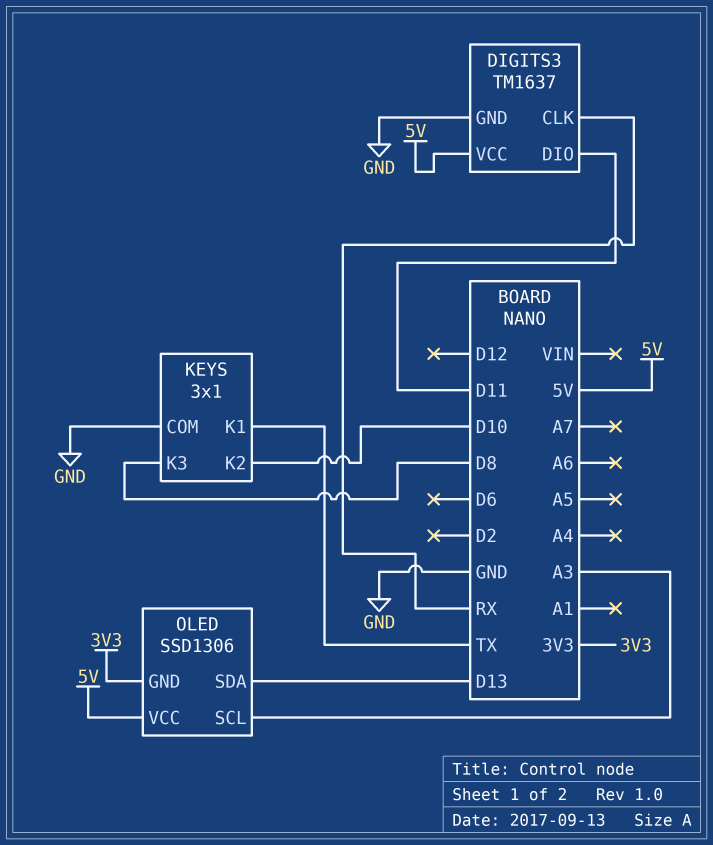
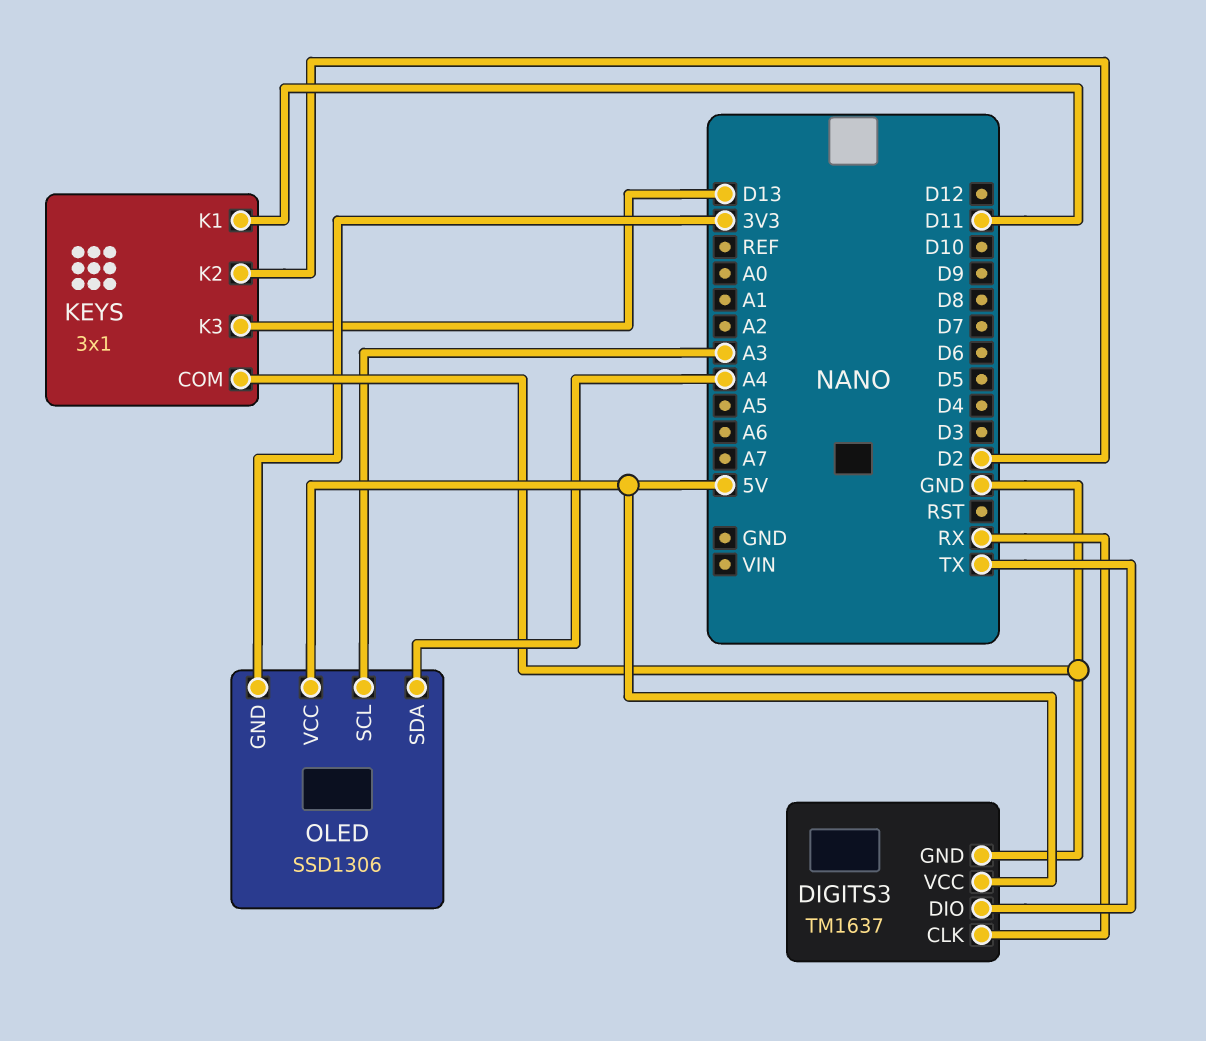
DIGITS3 pin DIO: D11 -> TX
KEYS pin K1: TX -> D11
KEYS pin K2: D10 -> D2
KEYS pin K3: D8 -> D13
OLED pin SDA: D13 -> A4

